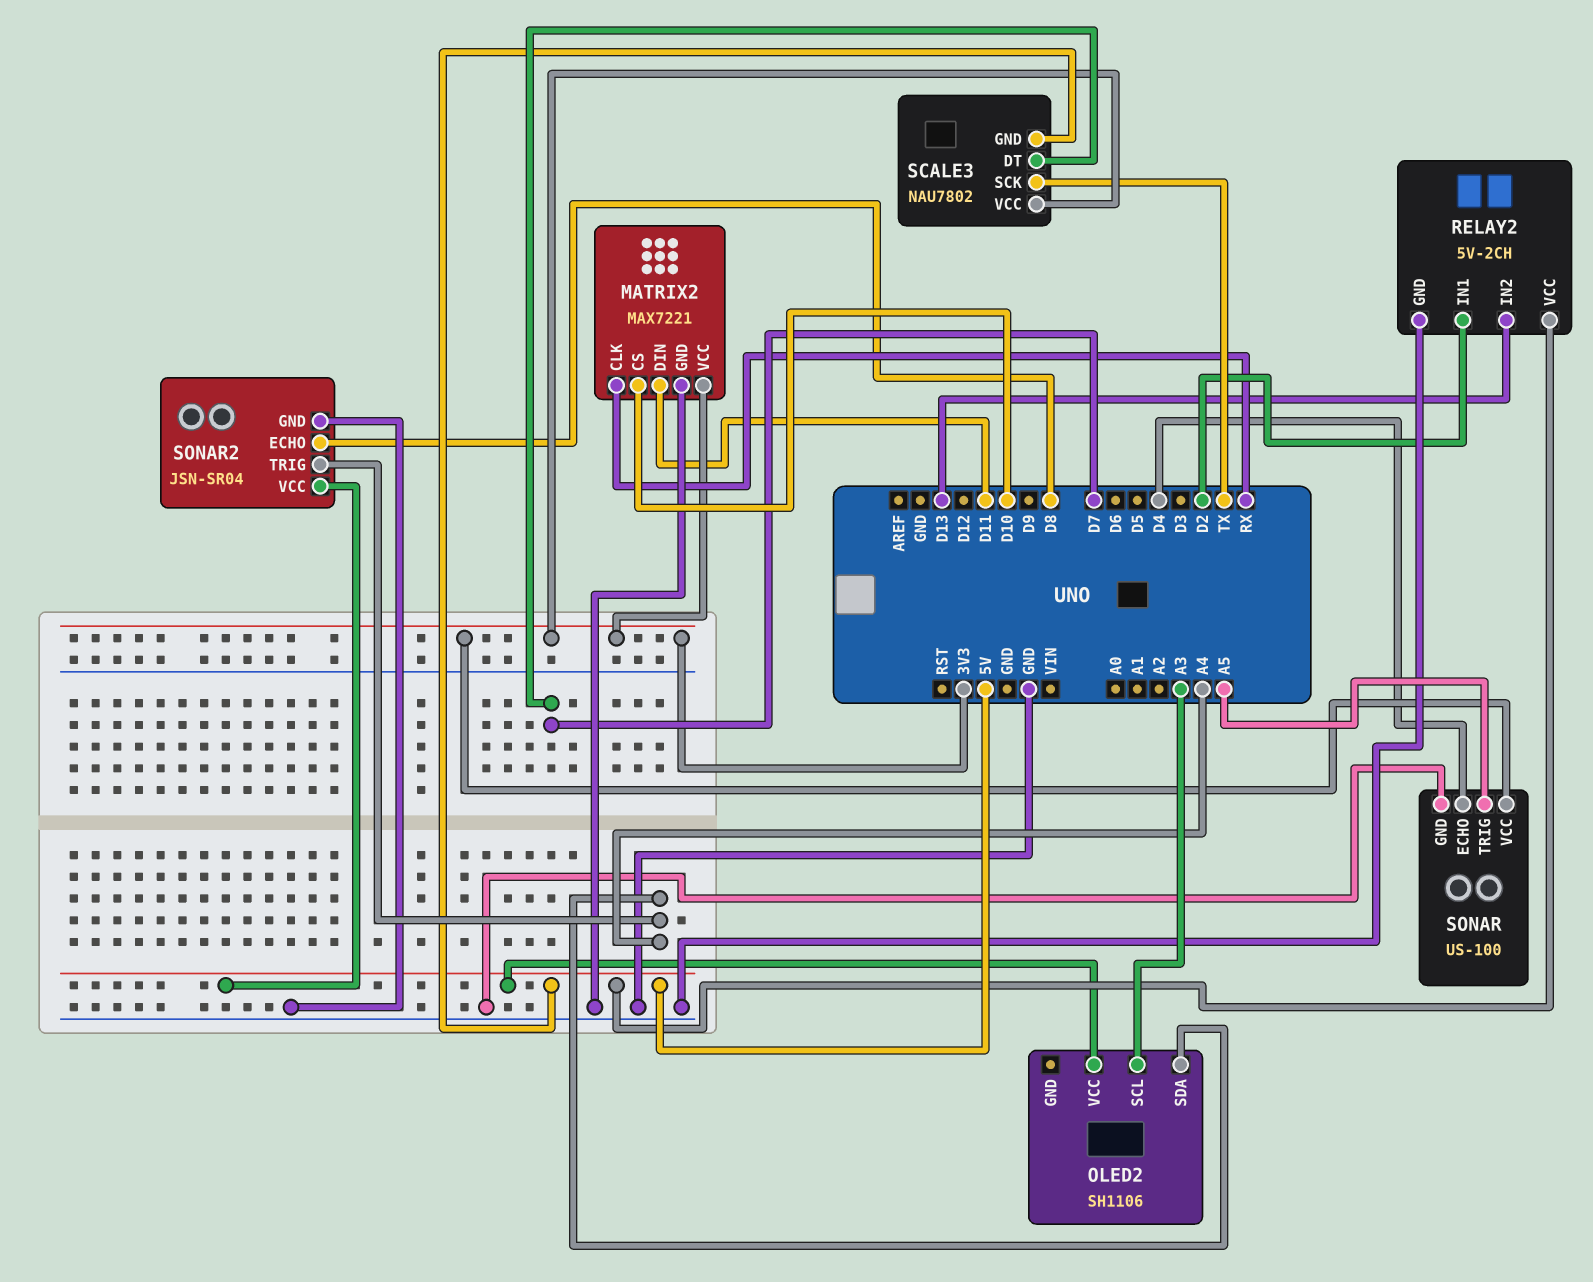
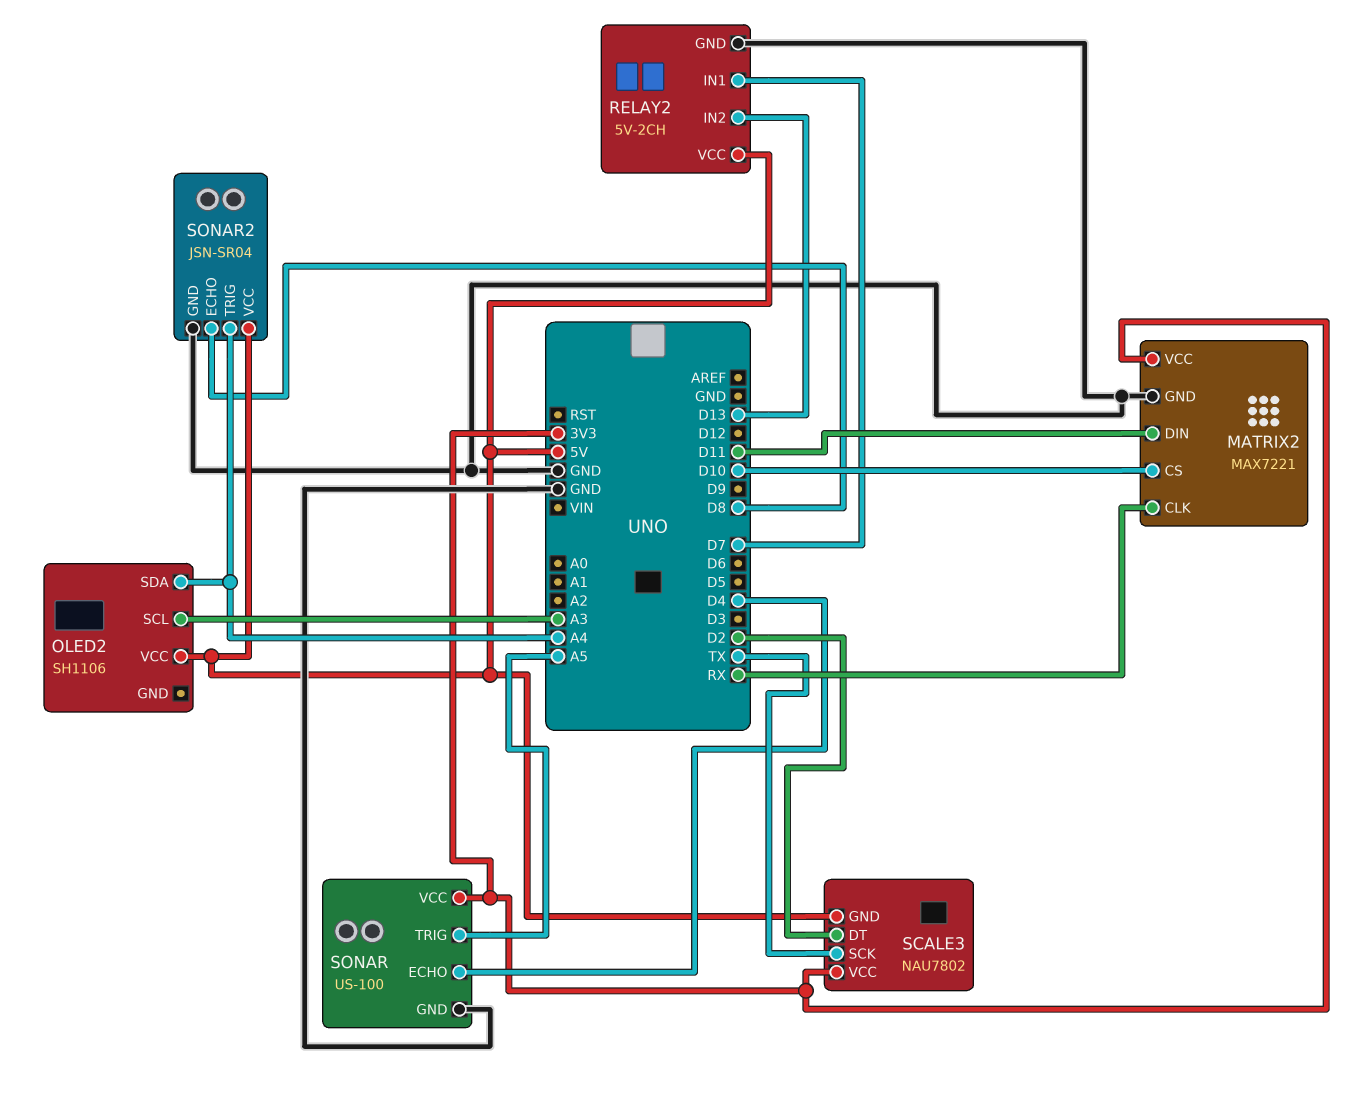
RELAY2 pin IN1: D2 -> D7
SCALE3 pin DT: D7 -> D2

